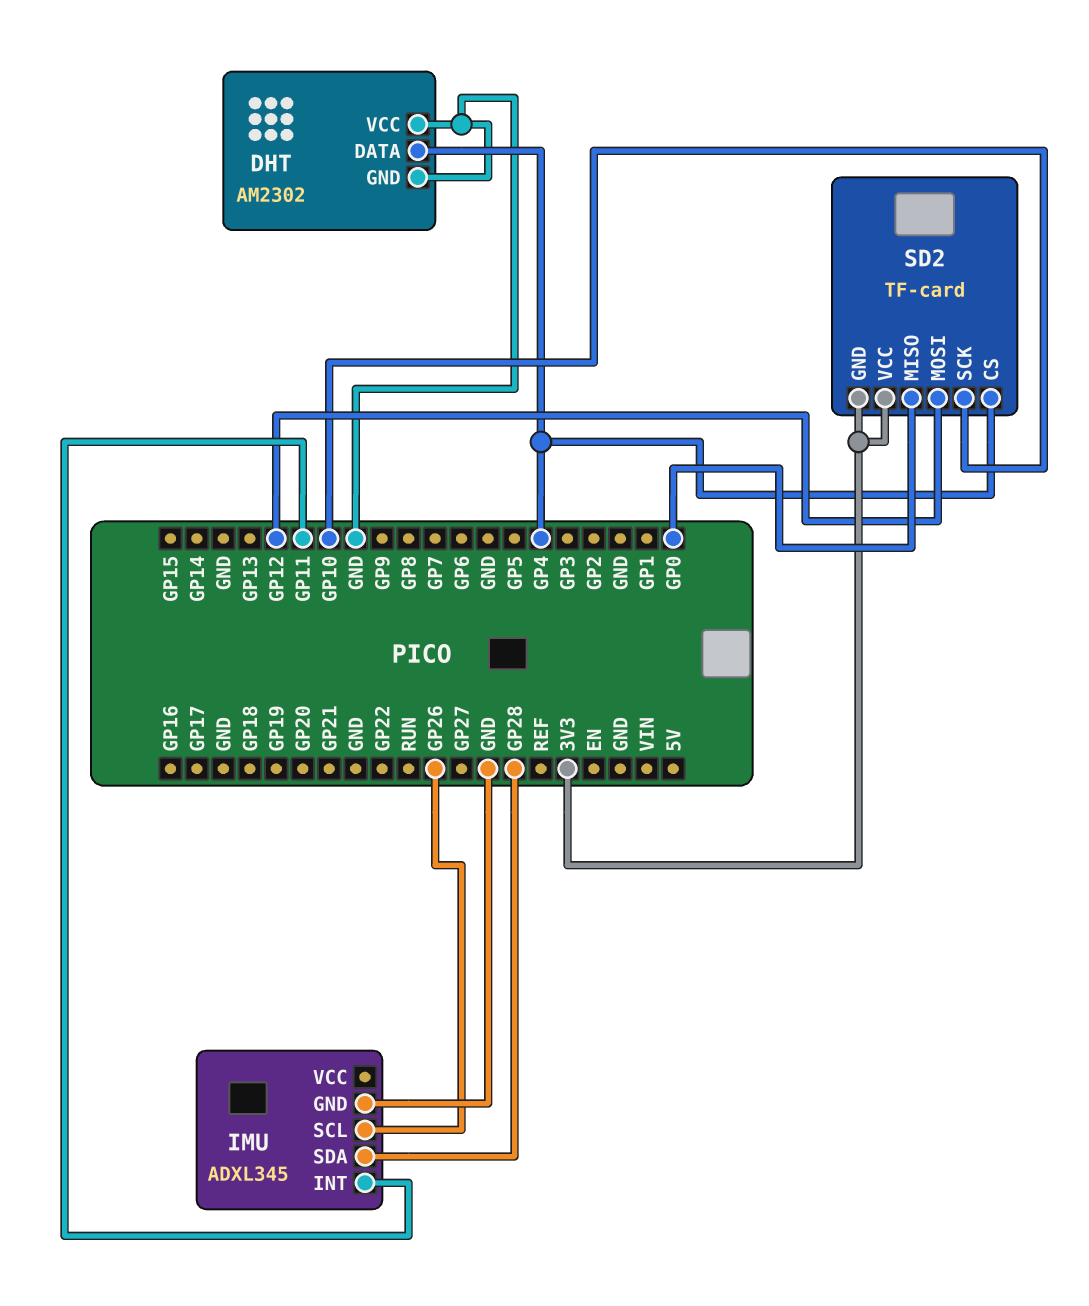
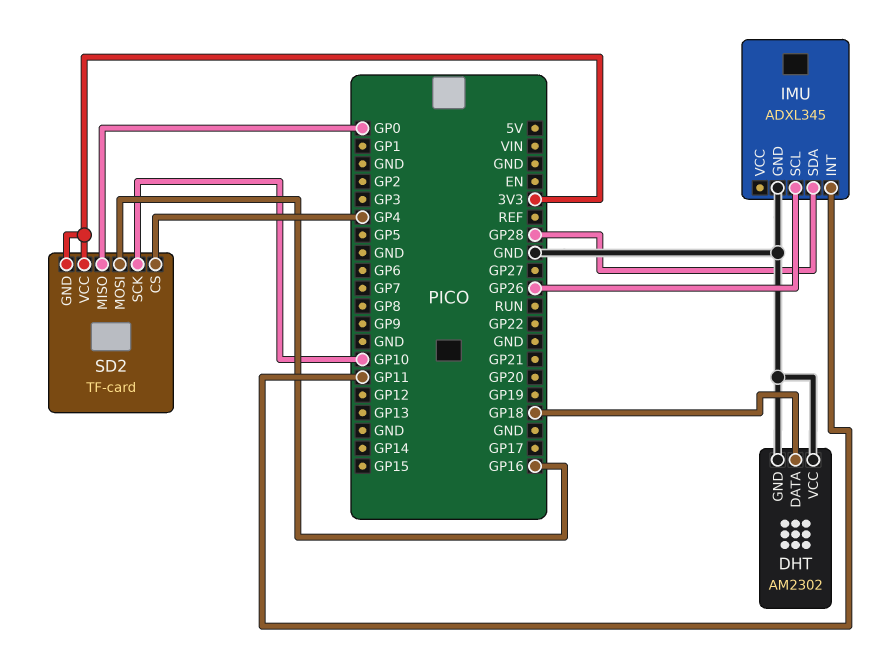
DHT pin DATA: GP4 -> GP18
SD2 pin MOSI: GP12 -> GP16

